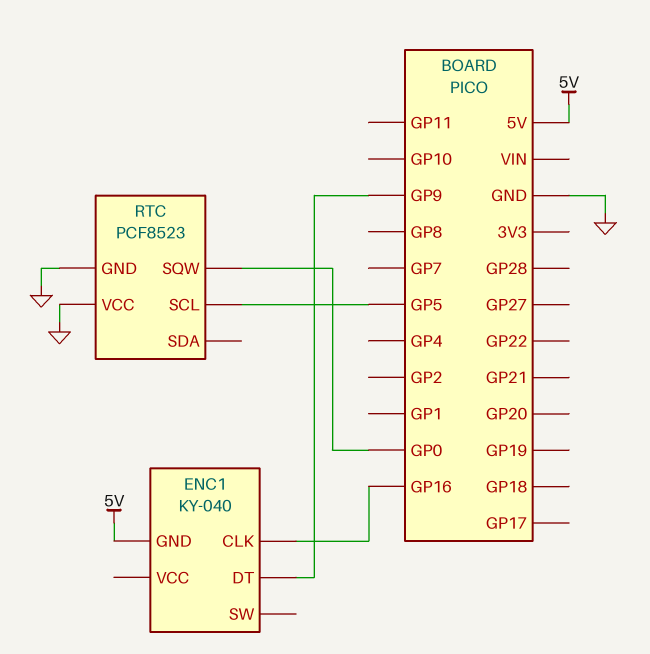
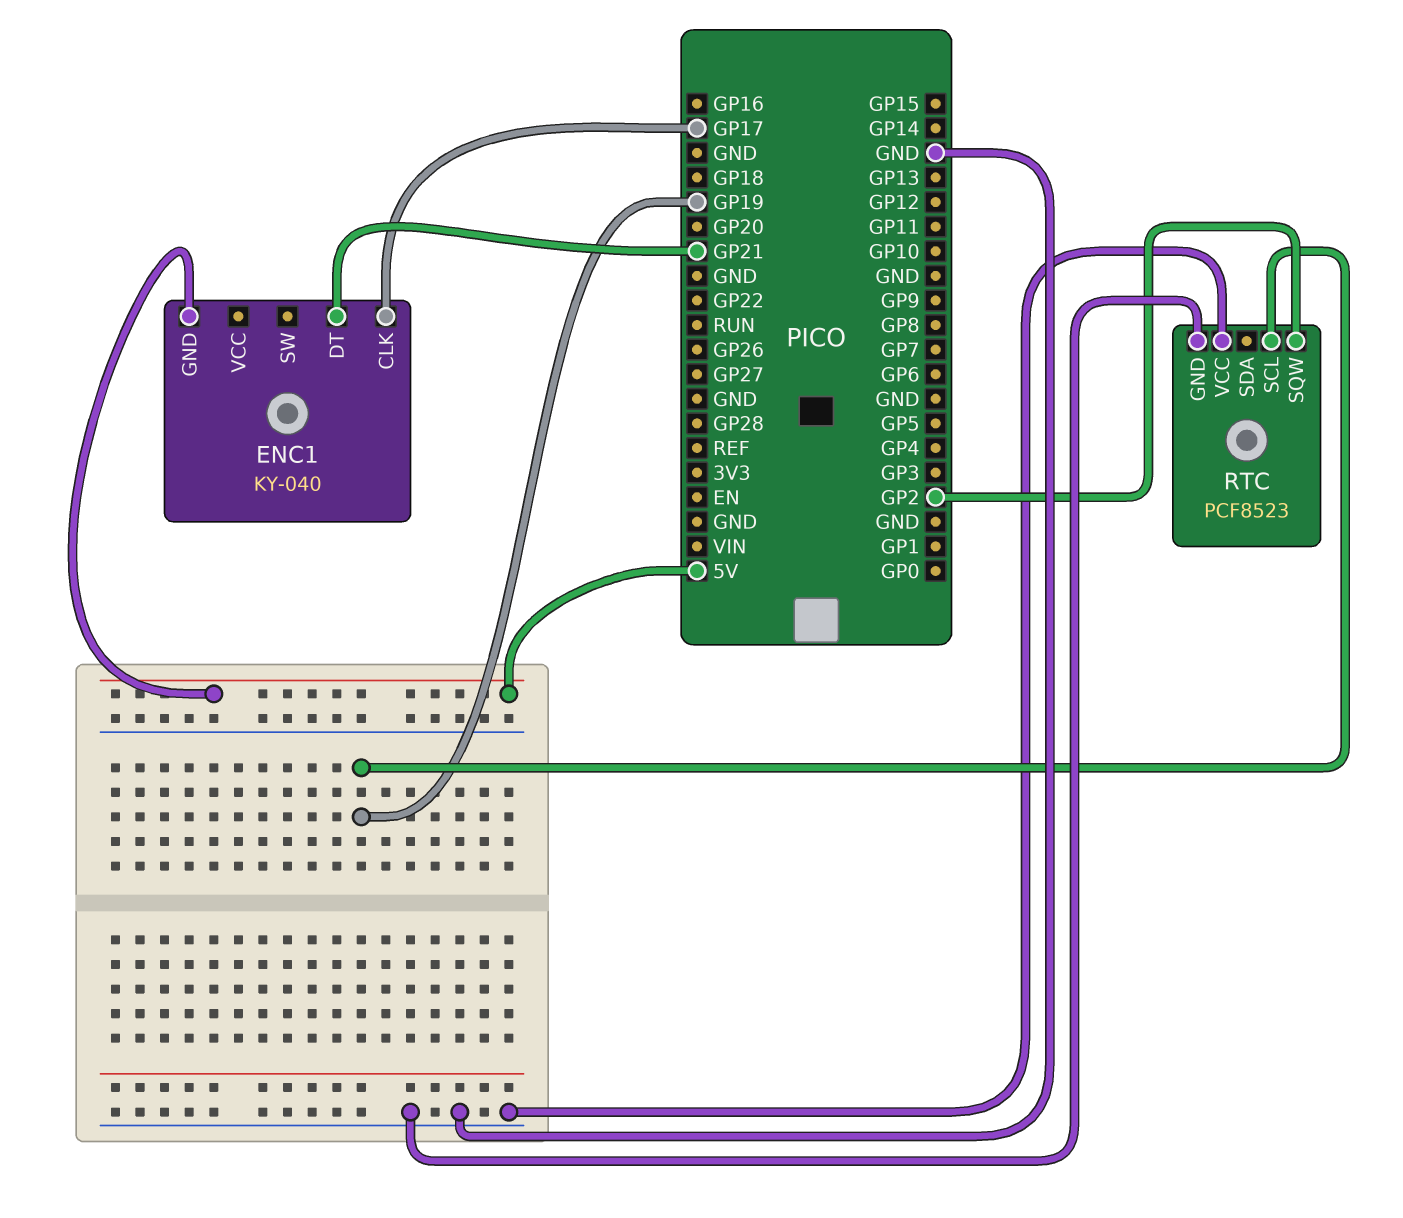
ENC1 pin CLK: GP16 -> GP17
ENC1 pin DT: GP9 -> GP21
RTC pin SCL: GP5 -> GP19
RTC pin SQW: GP0 -> GP2

